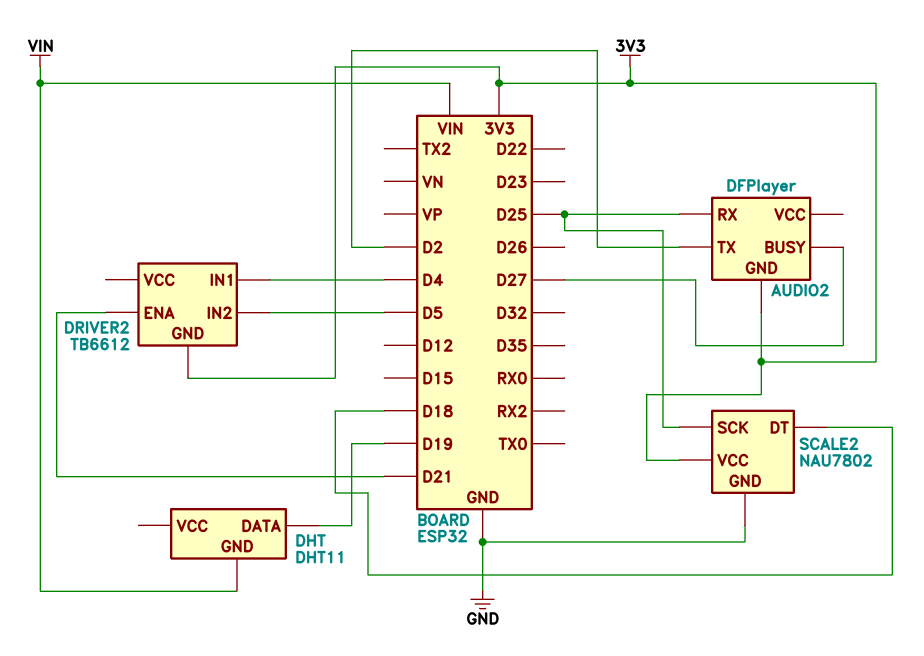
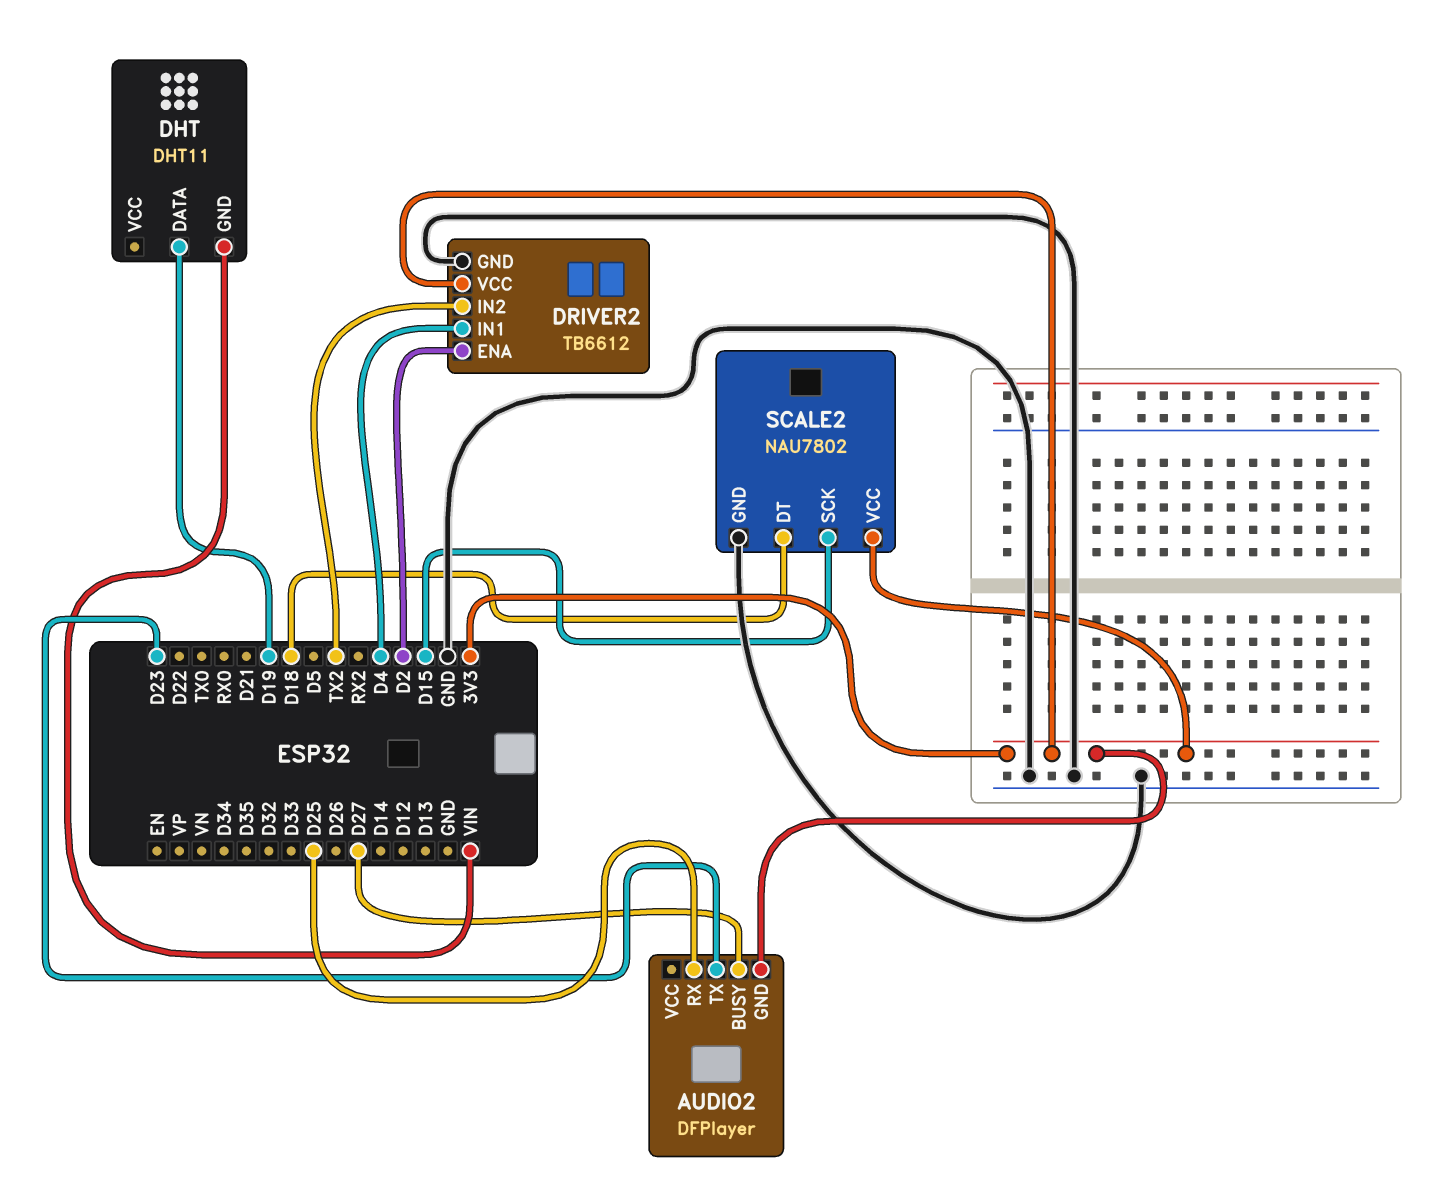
AUDIO2 pin TX: D2 -> D23
DRIVER2 pin ENA: D21 -> D2
DRIVER2 pin GND: 3V3 -> GND
DRIVER2 pin IN2: D5 -> TX2
DRIVER2 pin VCC: none -> 3V3
SCALE2 pin SCK: D25 -> D15

